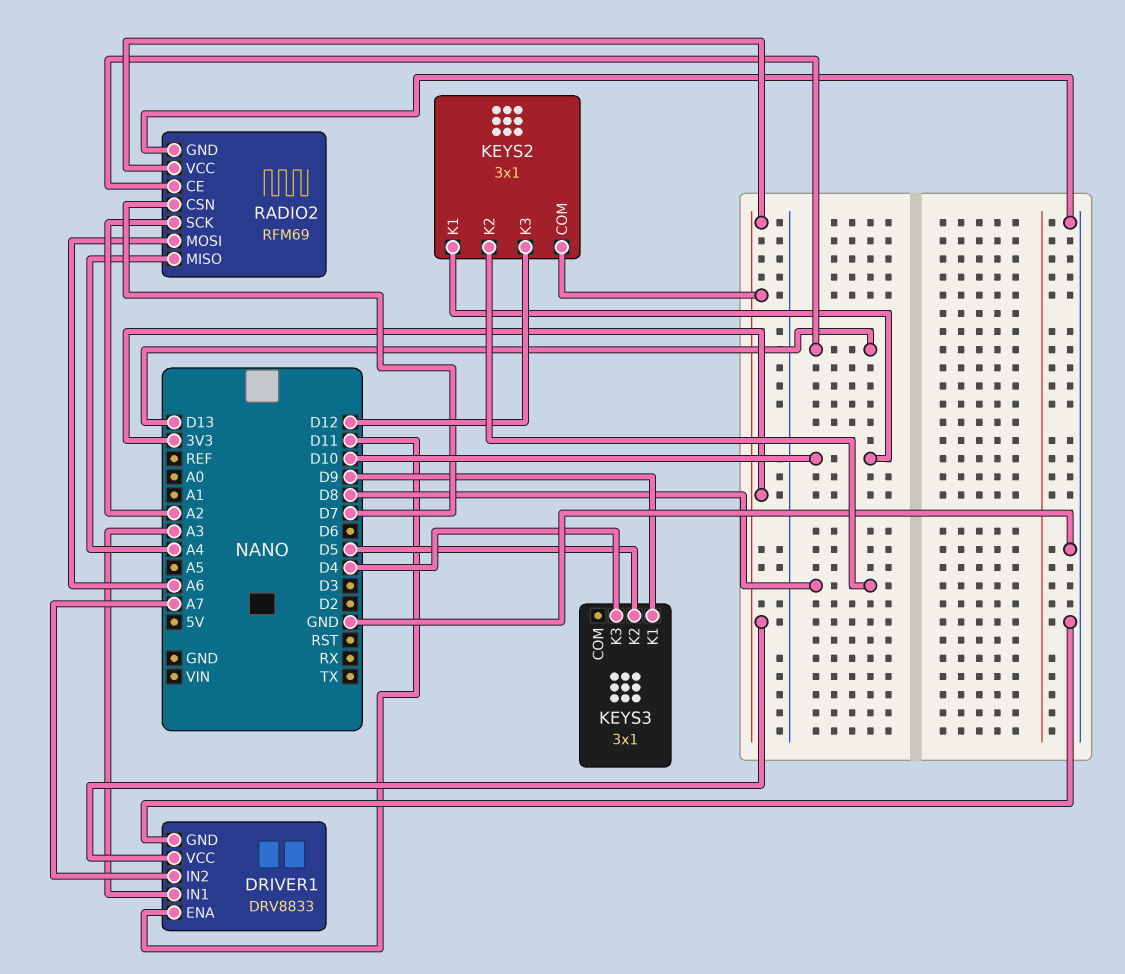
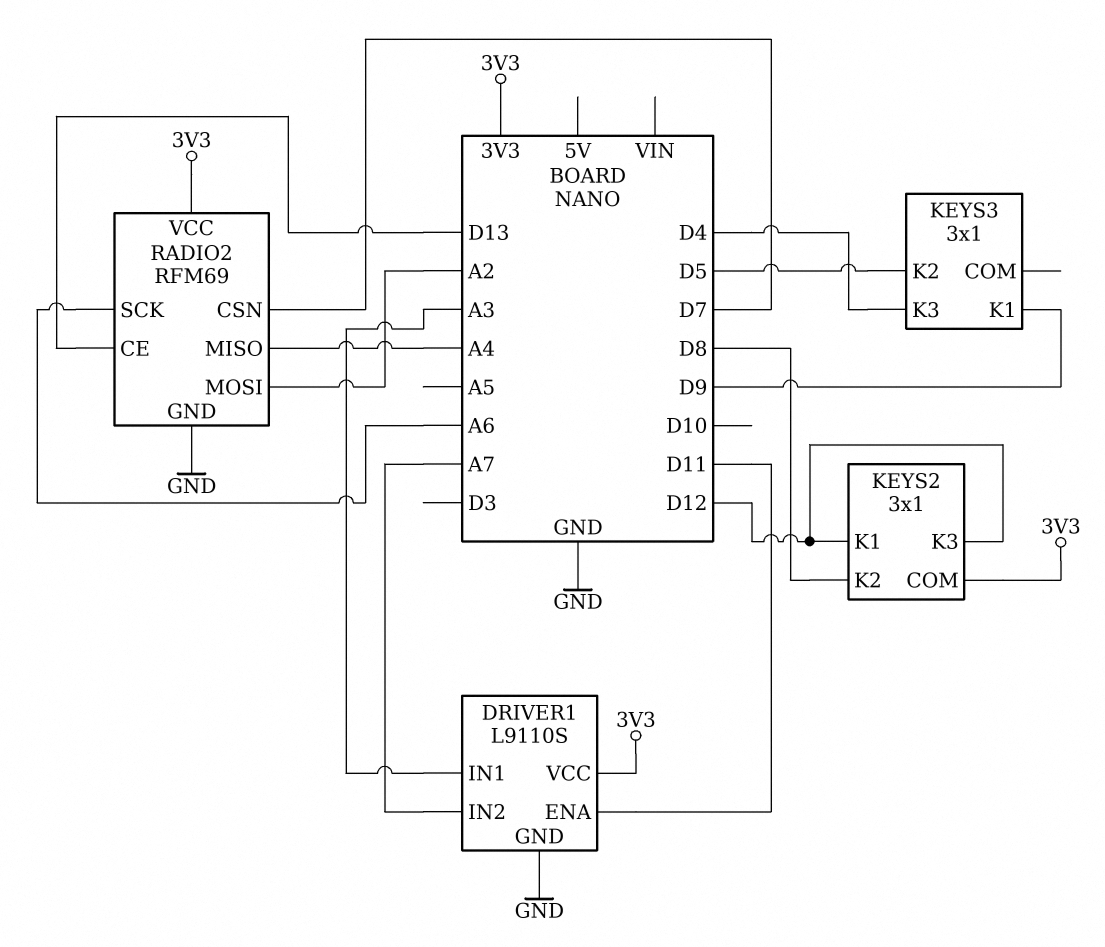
DRIVER1: DRV8833 -> L9110S
KEYS2 pin K1: D10 -> D12
RADIO2 pin MOSI: A6 -> A2
RADIO2 pin SCK: A2 -> A6

